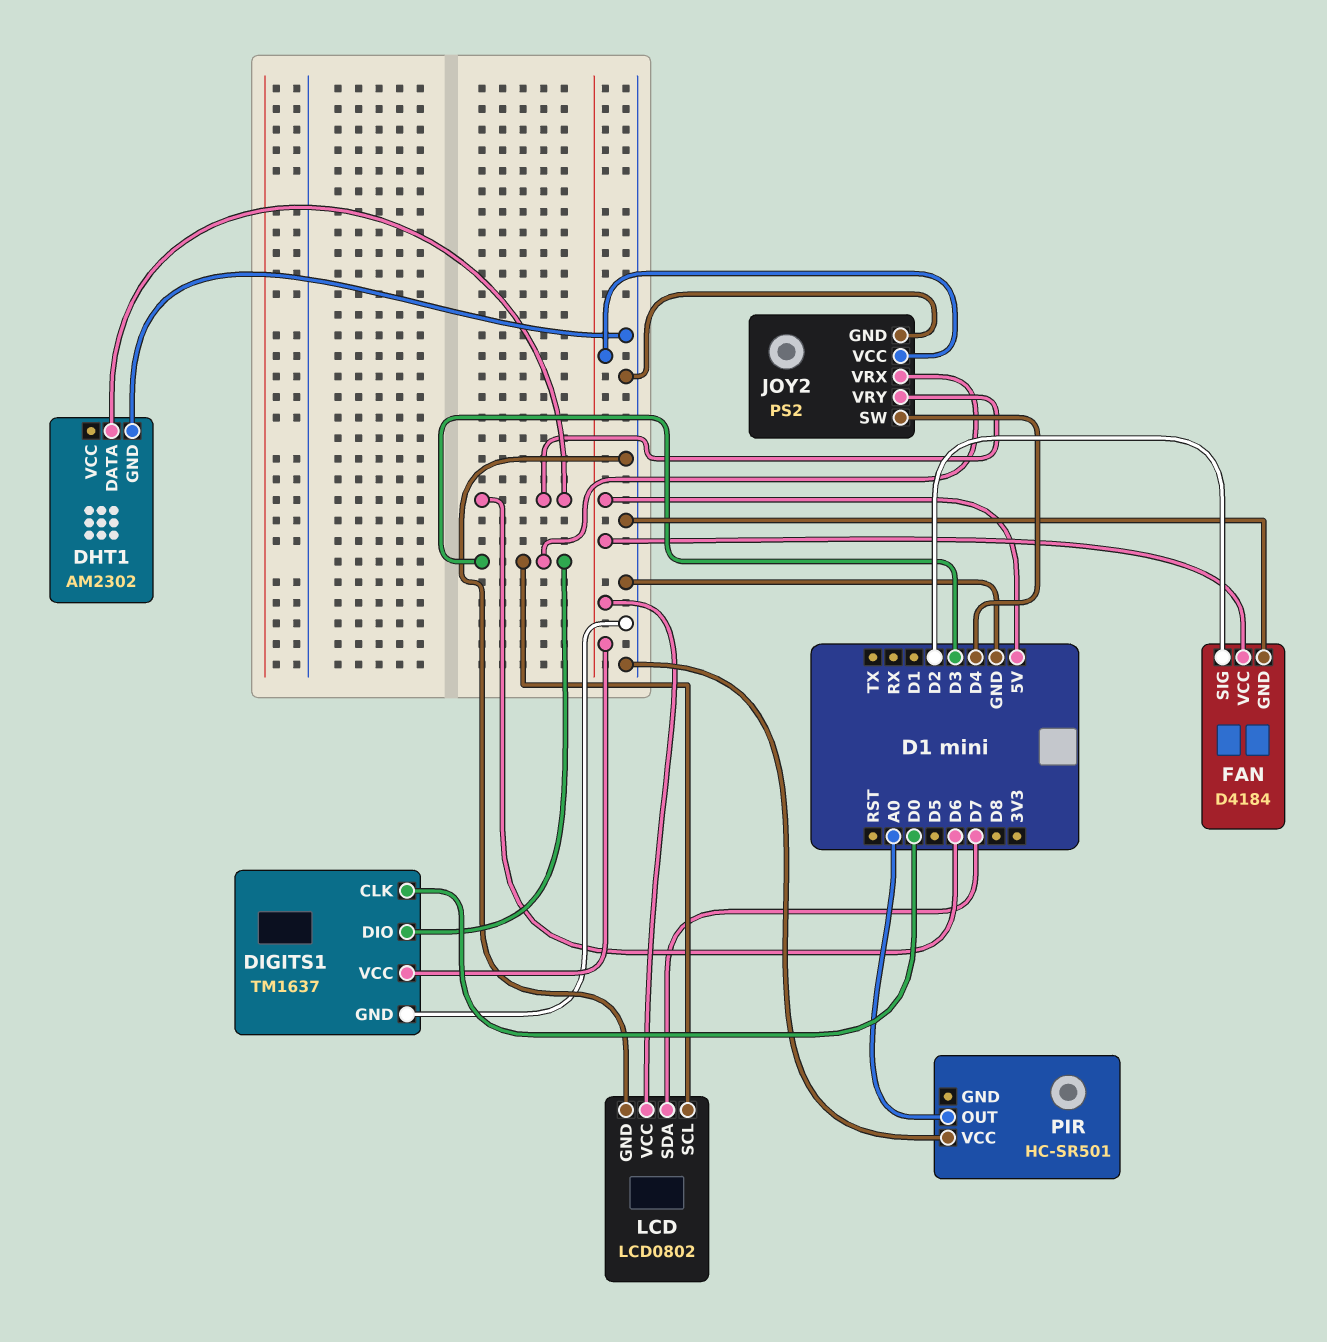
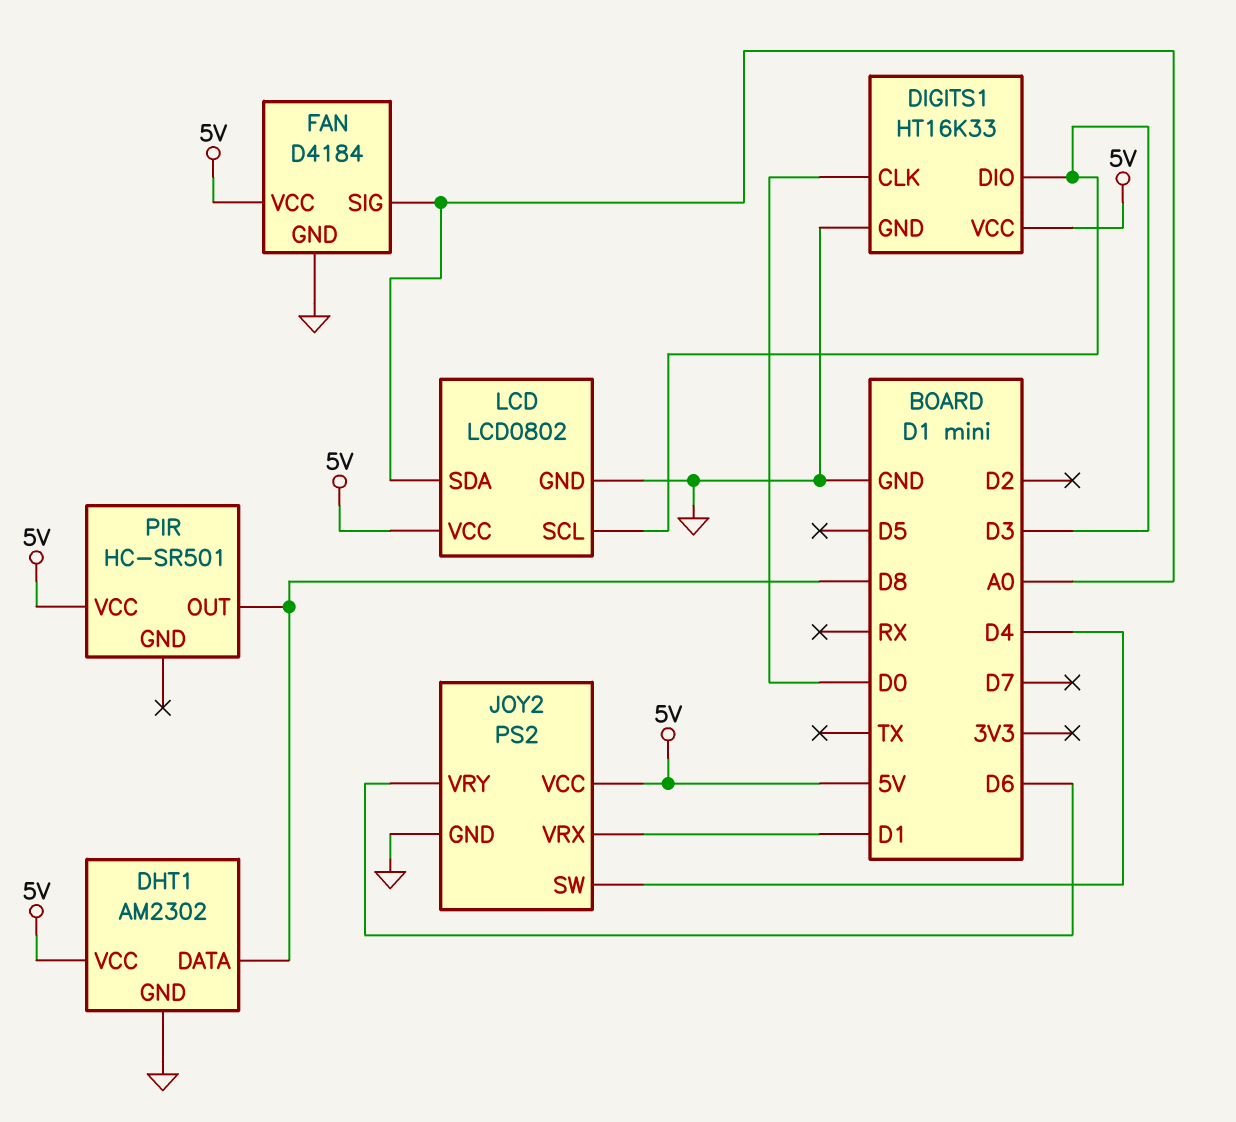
DHT1 pin DATA: D6 -> D8
DHT1 pin VCC: none -> 5V
DIGITS1: TM1637 -> HT16K33
FAN pin SIG: D2 -> A0
JOY2 pin VRX: D3 -> D1
LCD pin SDA: D7 -> A0
PIR pin OUT: A0 -> D8
PIR pin VCC: GND -> 5V

